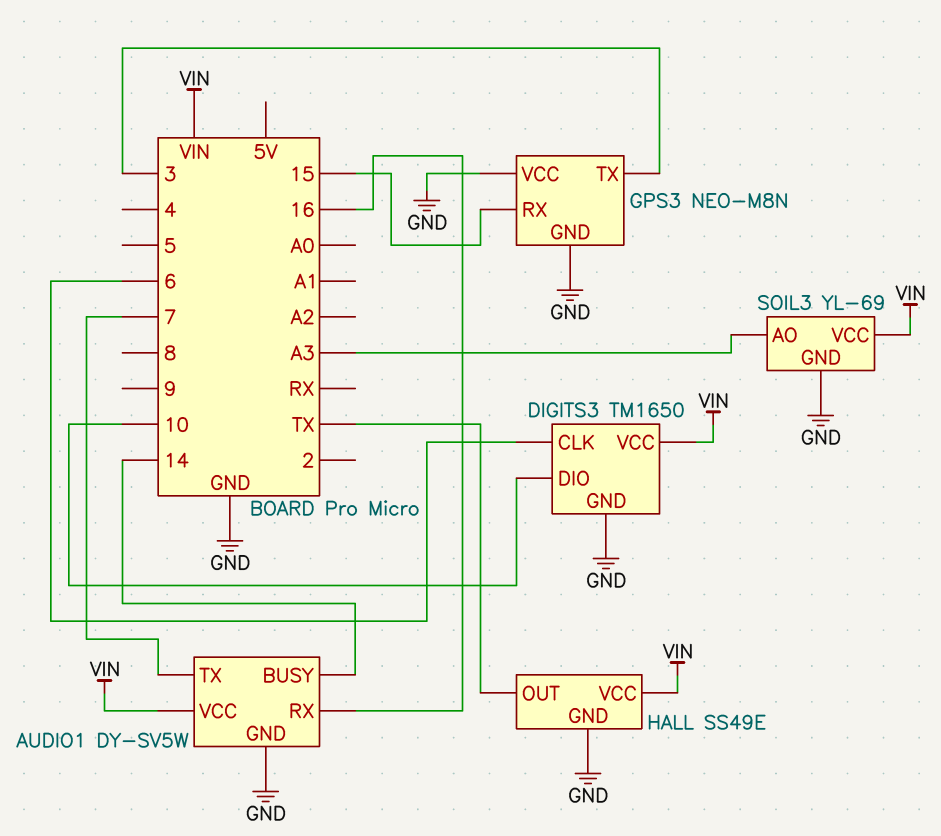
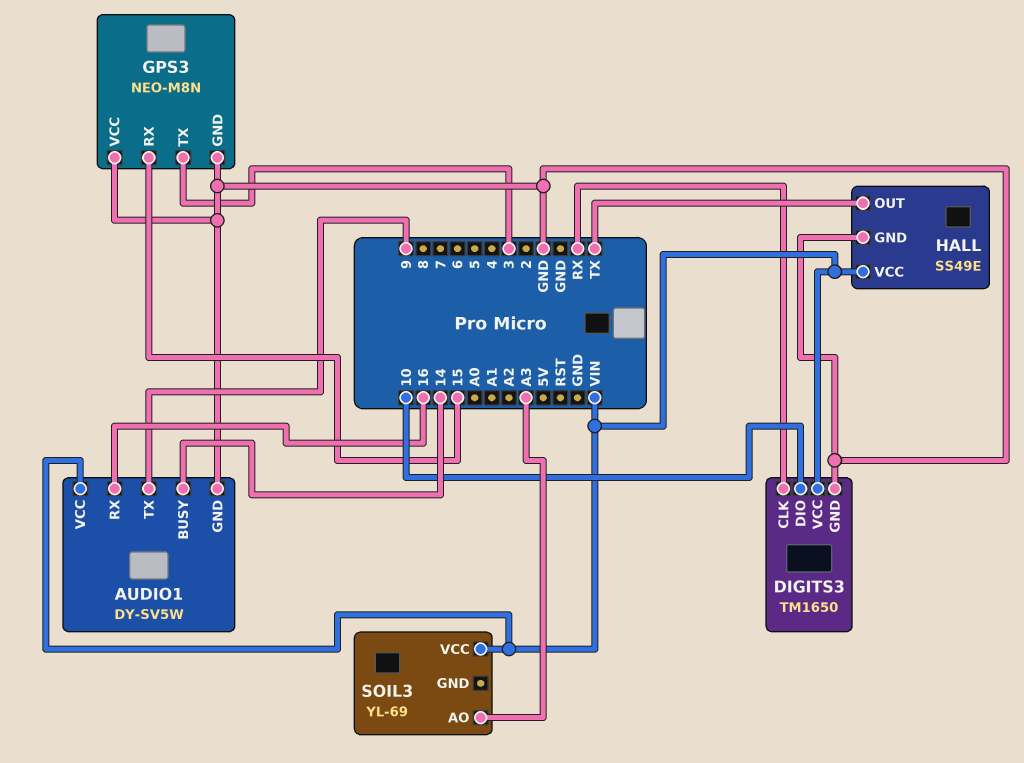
AUDIO1 pin TX: 7 -> 9
DIGITS3 pin CLK: 6 -> RX
SOIL3 pin GND: GND -> none

